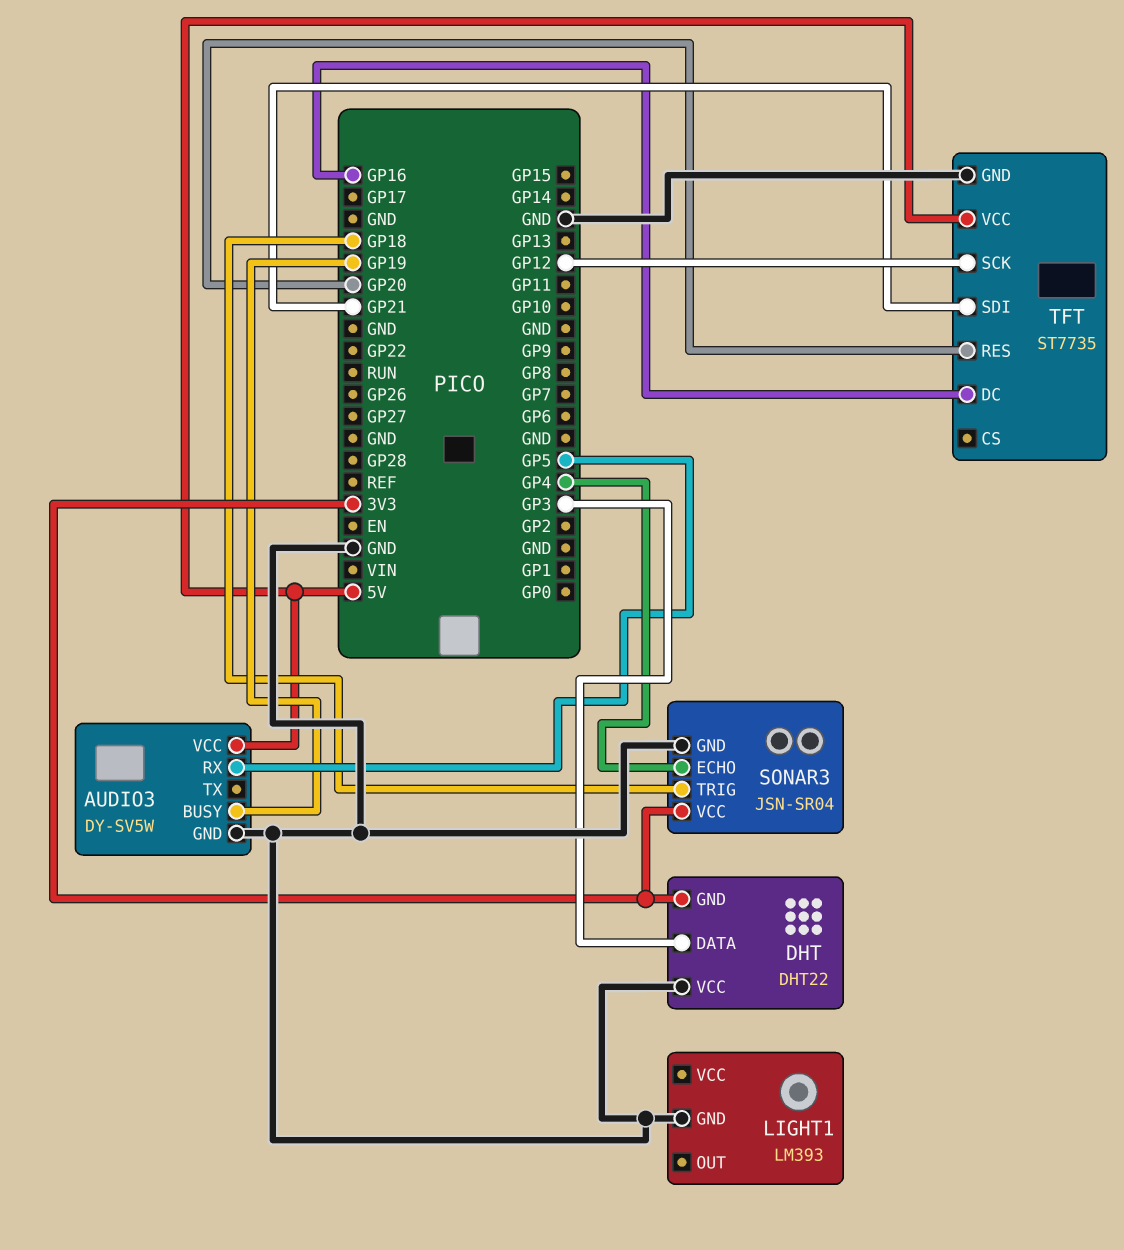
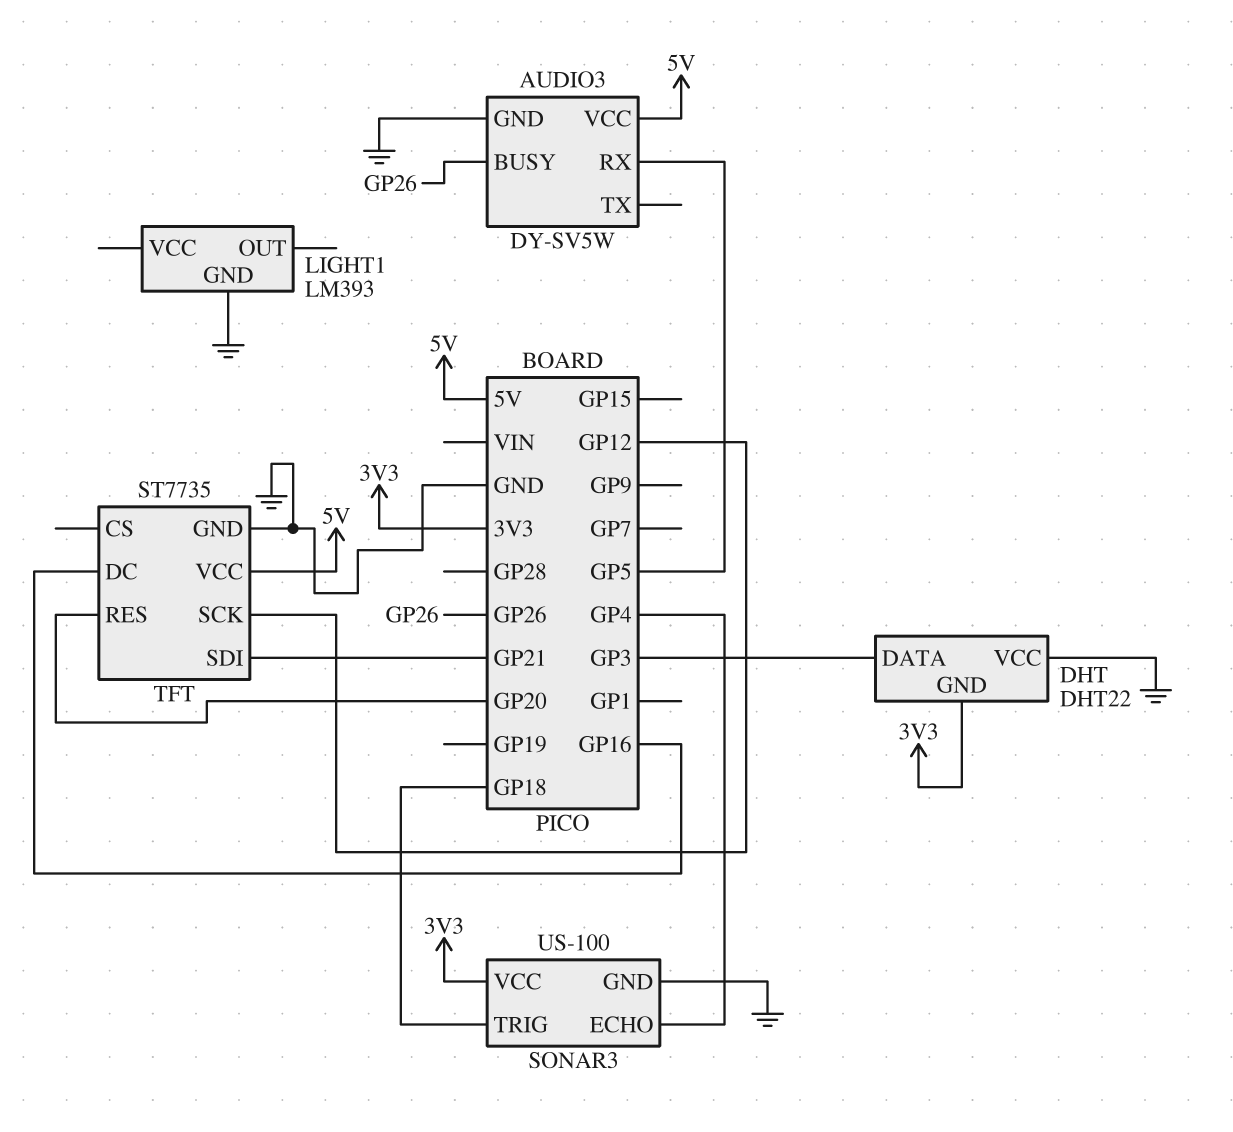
AUDIO3 pin BUSY: GP19 -> GP26
SONAR3: JSN-SR04 -> US-100

